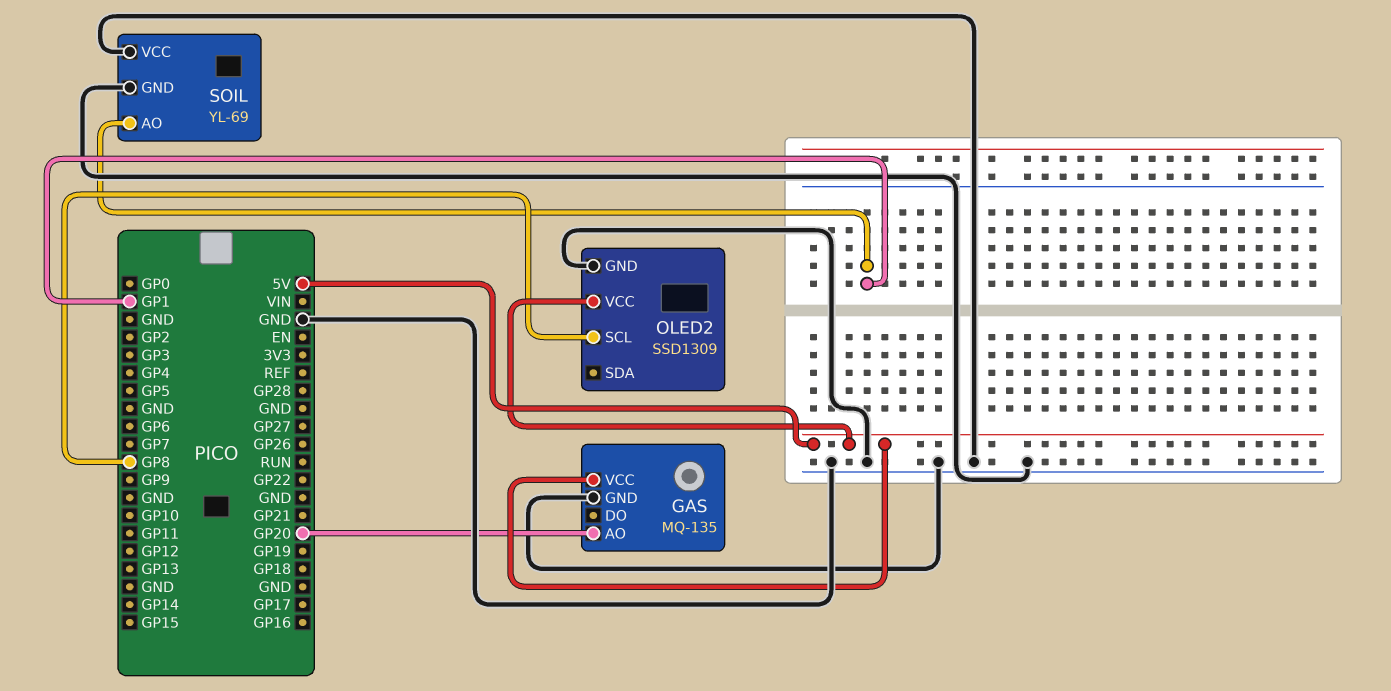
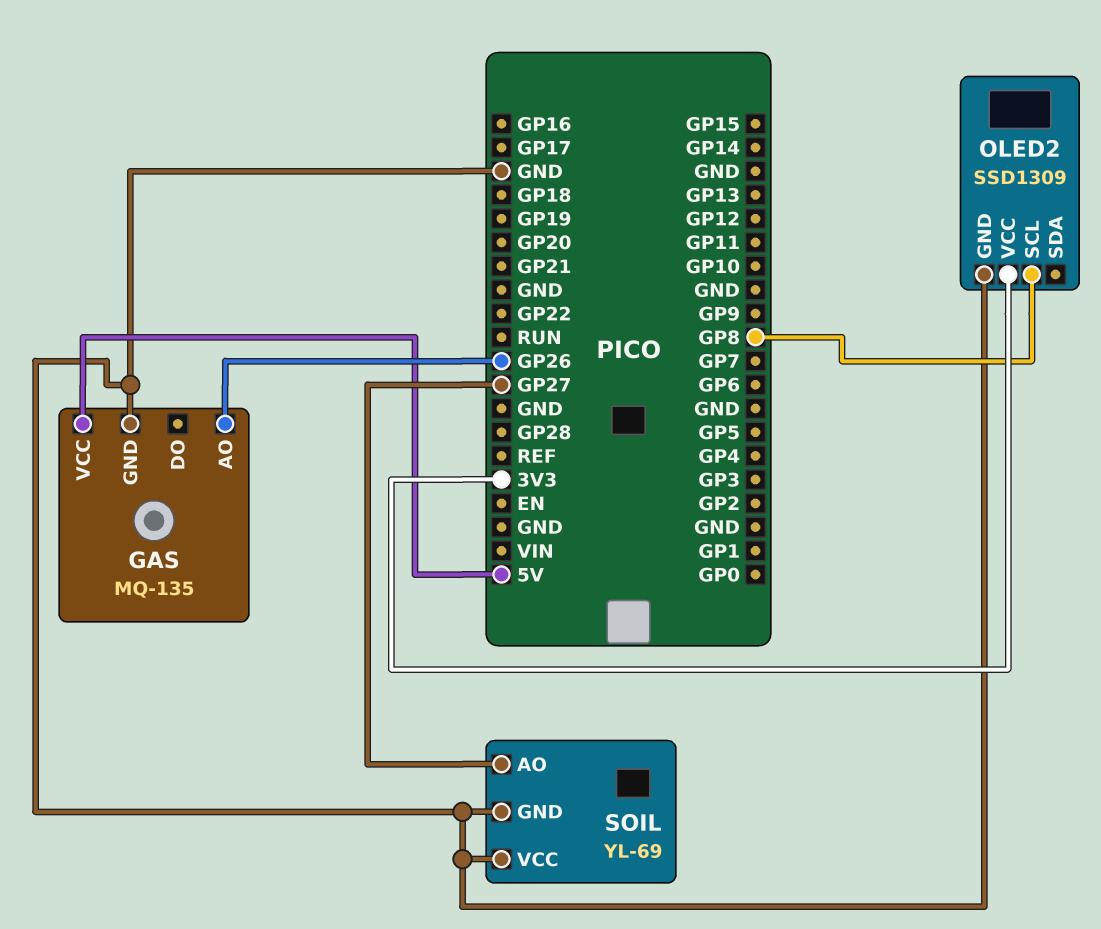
GAS pin AO: GP20 -> GP26
OLED2 pin VCC: 5V -> 3V3
SOIL pin AO: GP1 -> GP27

